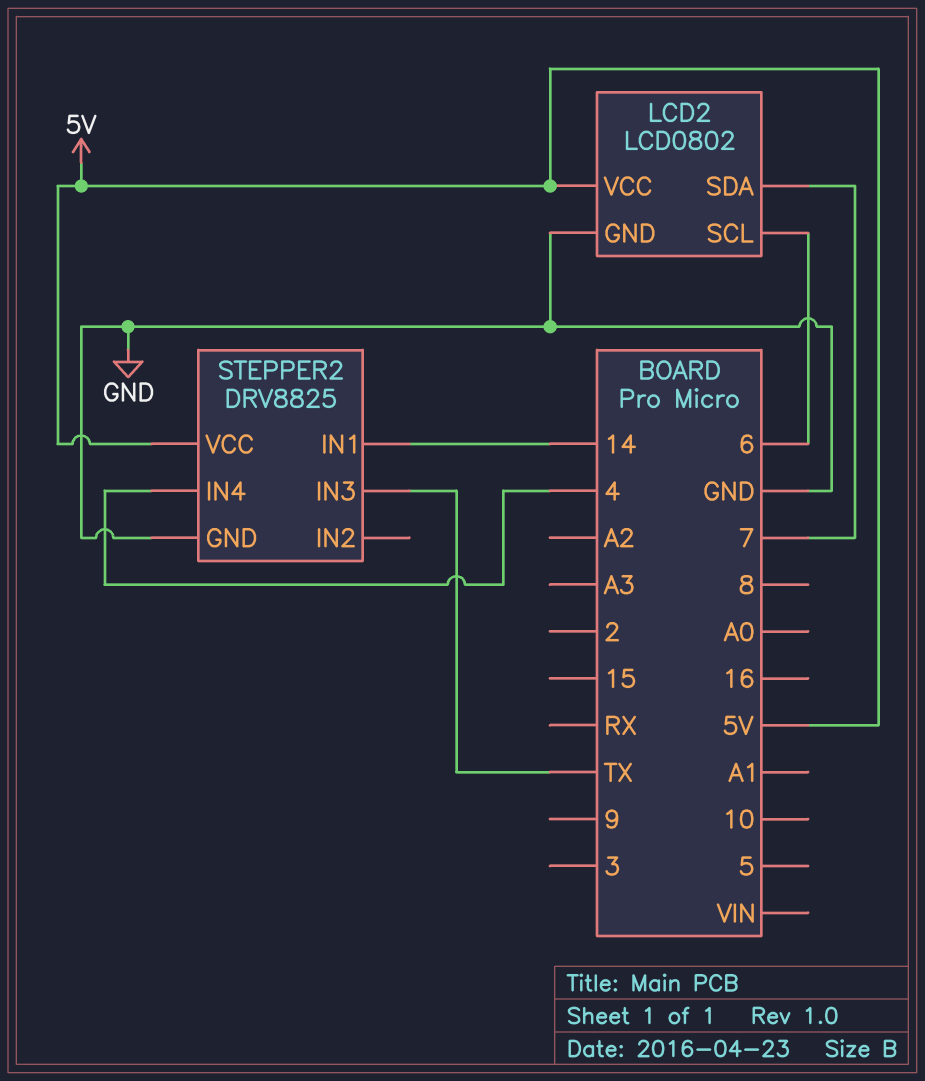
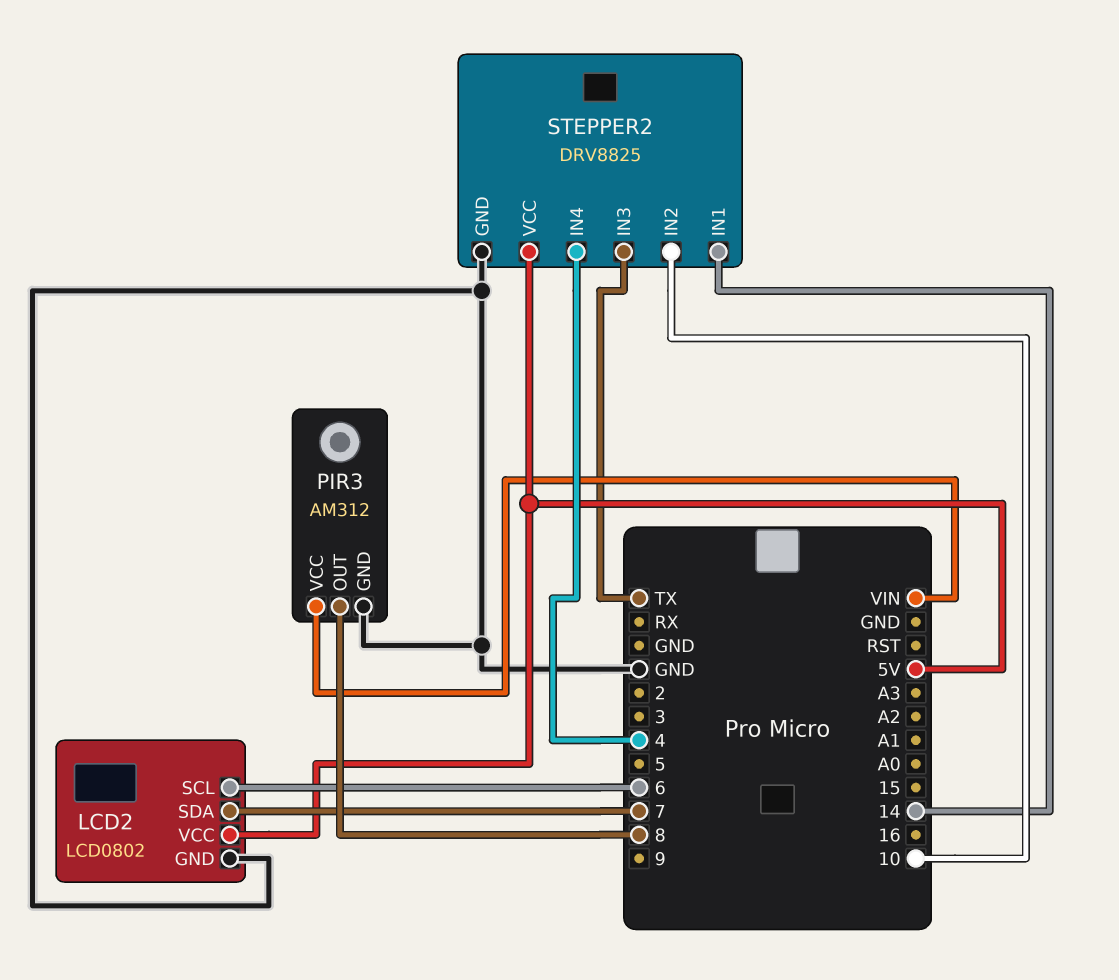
PIR3: none -> AM312
PIR3 pin GND: none -> GND
PIR3 pin OUT: none -> 8
PIR3 pin VCC: none -> VIN
STEPPER2 pin IN2: none -> 10

